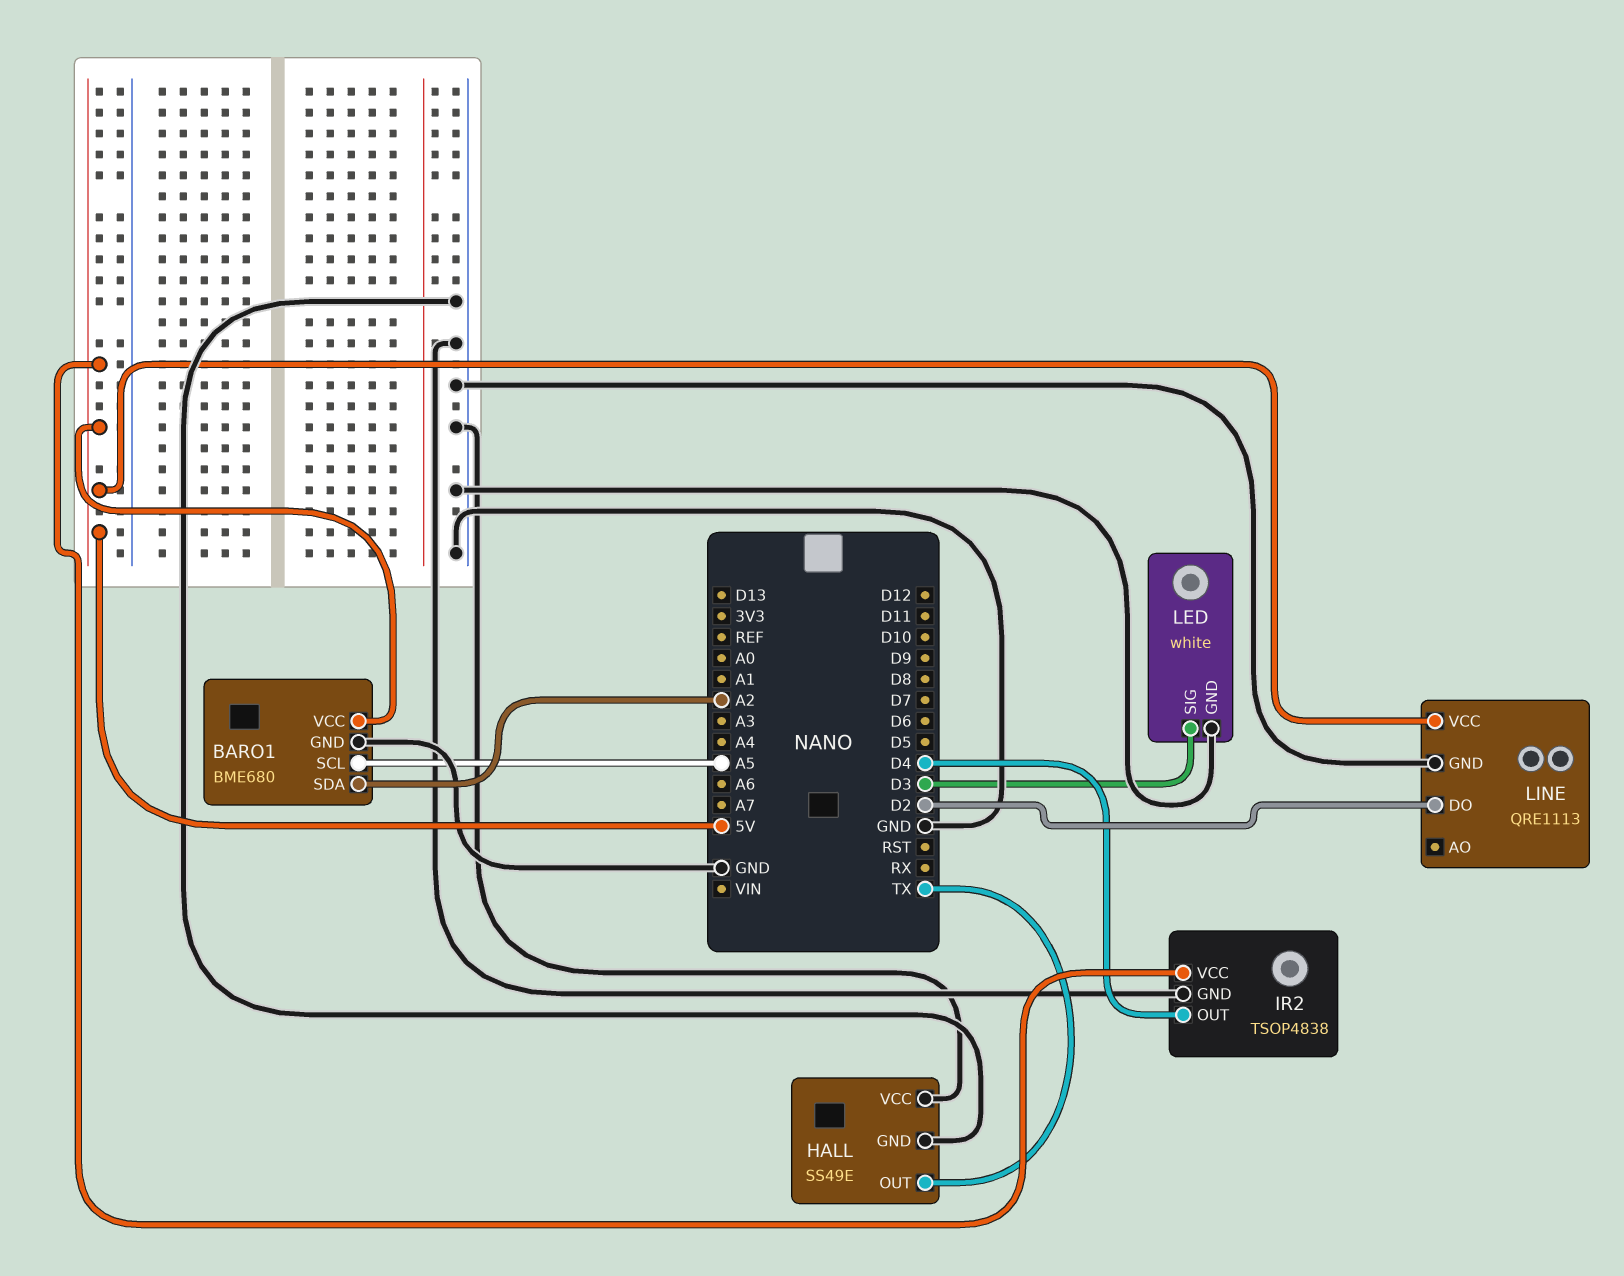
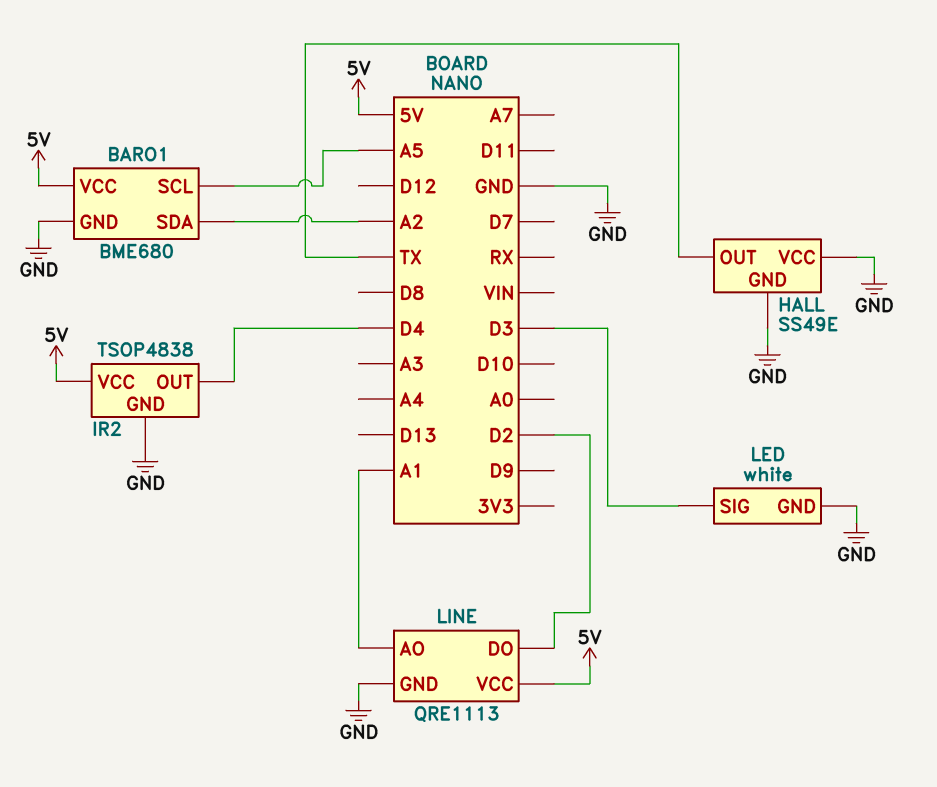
LINE pin AO: none -> A1

